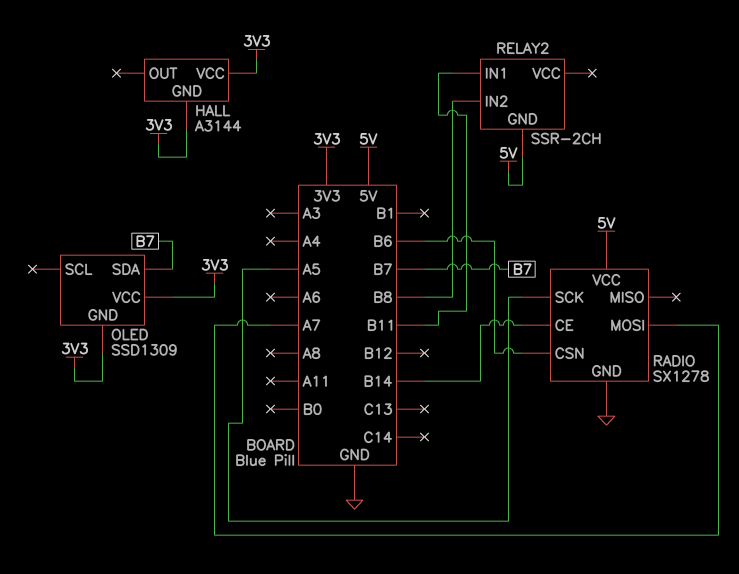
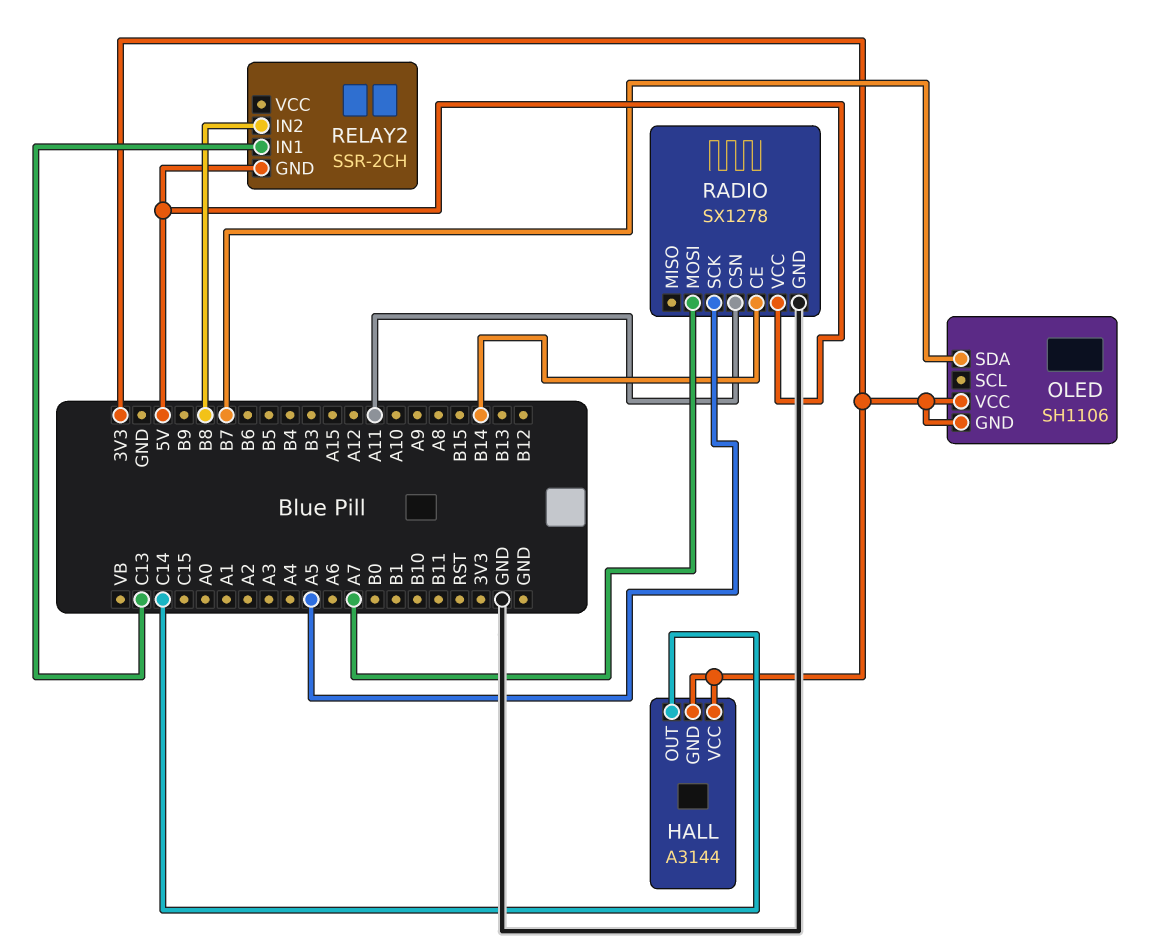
HALL pin OUT: none -> C14
OLED: SSD1309 -> SH1106
RADIO pin CSN: B6 -> A11
RELAY2 pin IN1: B11 -> C13

